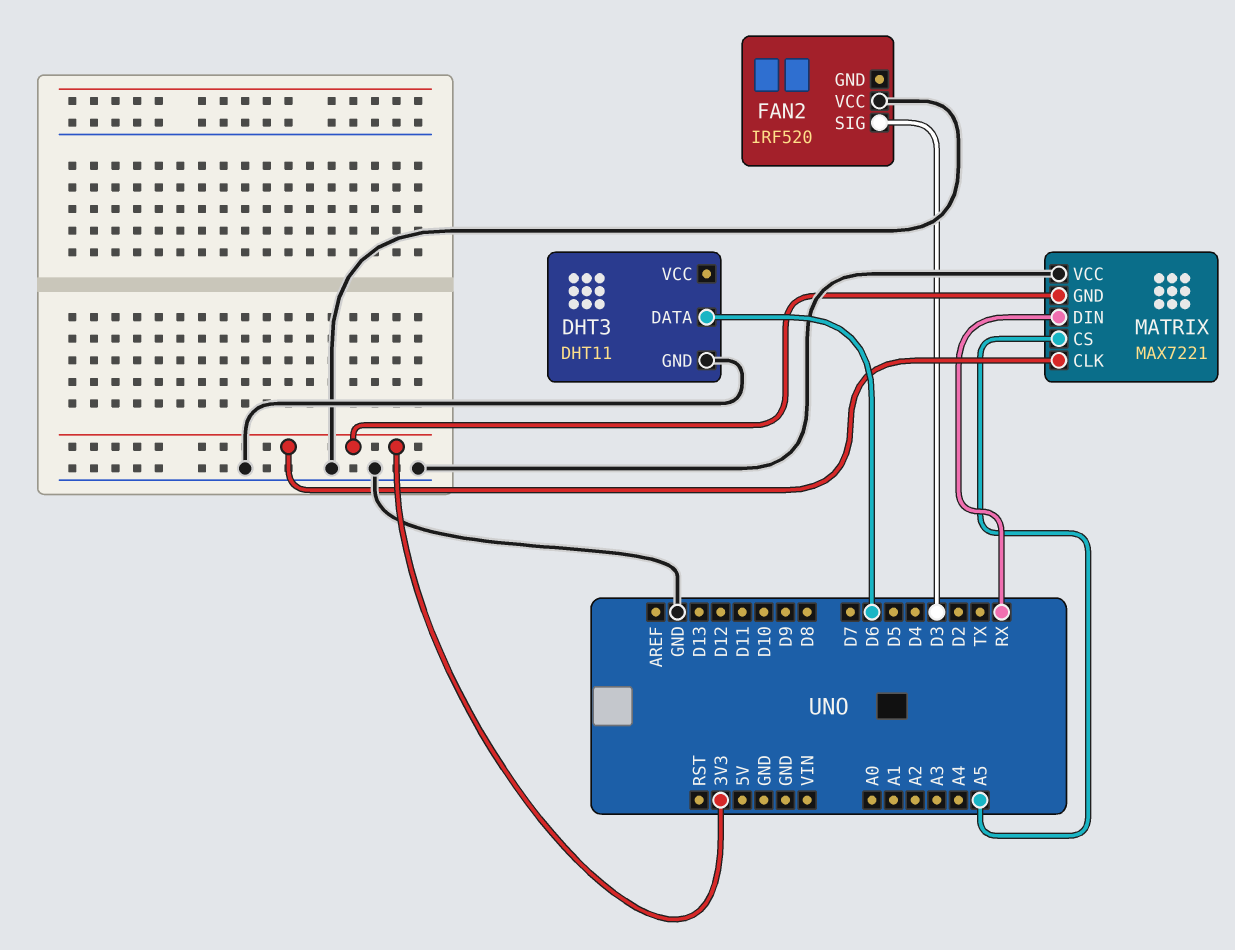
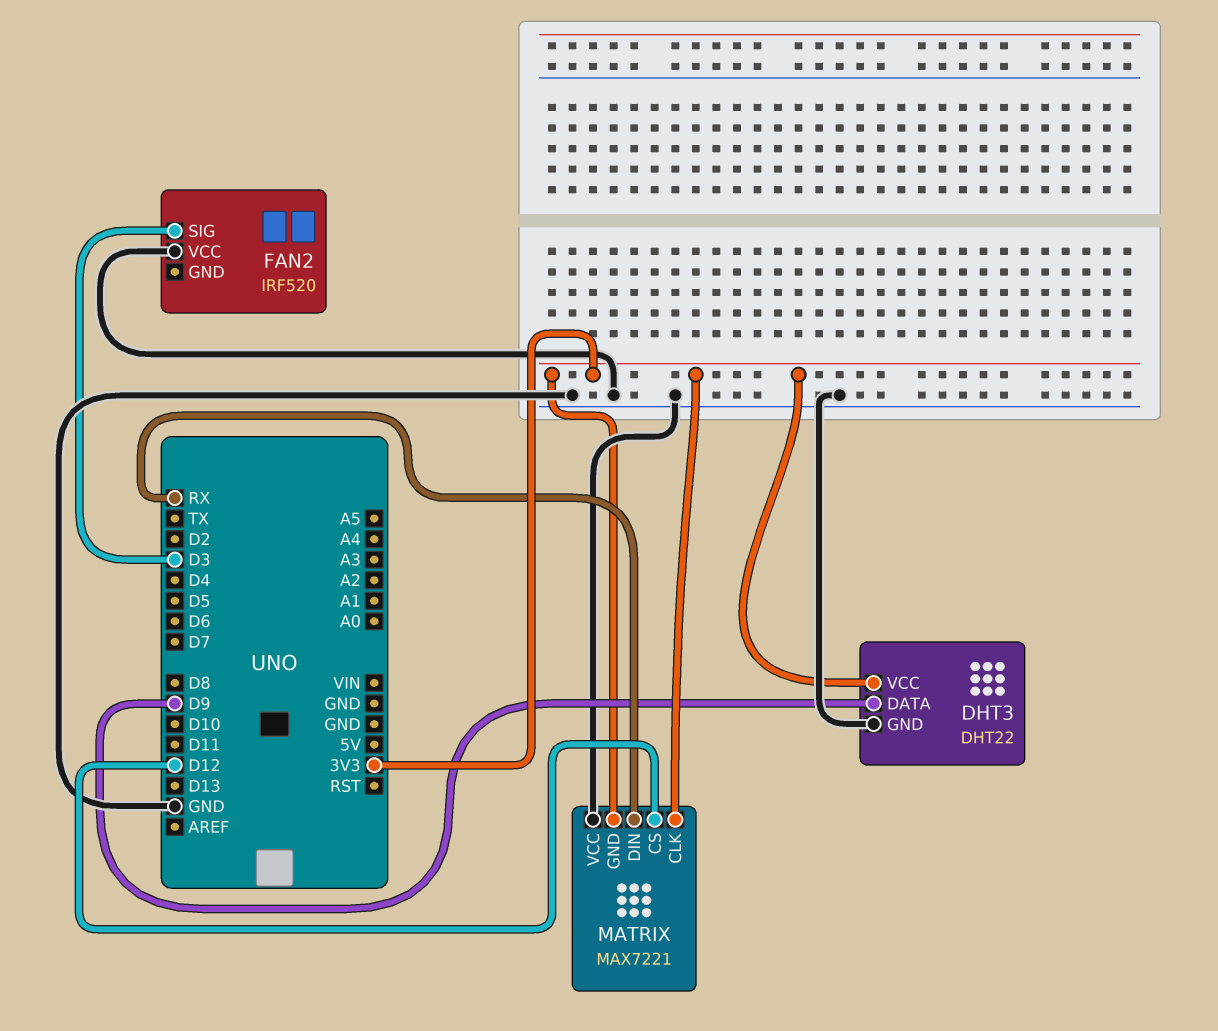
DHT3: DHT11 -> DHT22
DHT3 pin DATA: D6 -> D9
DHT3 pin VCC: none -> 3V3
MATRIX pin CS: A5 -> D12

